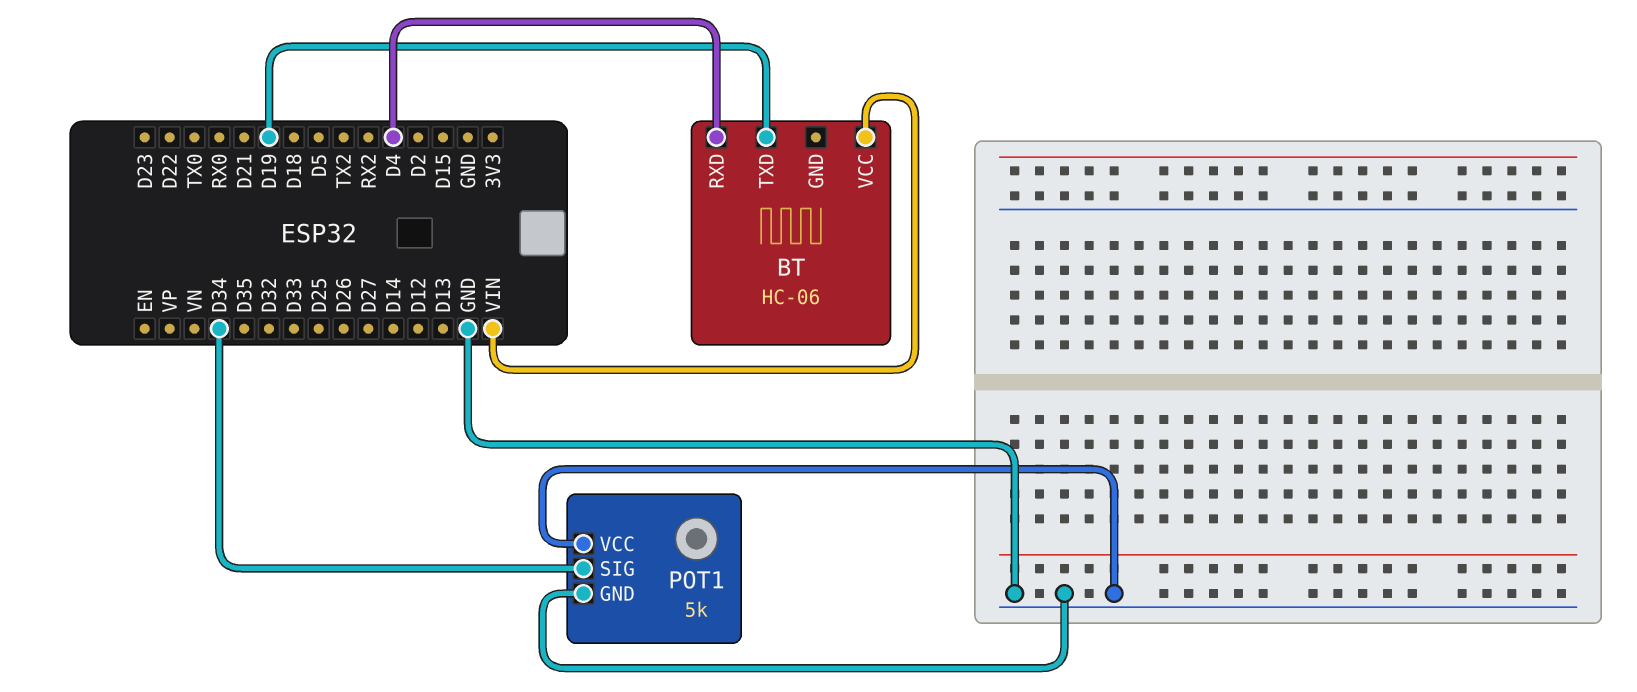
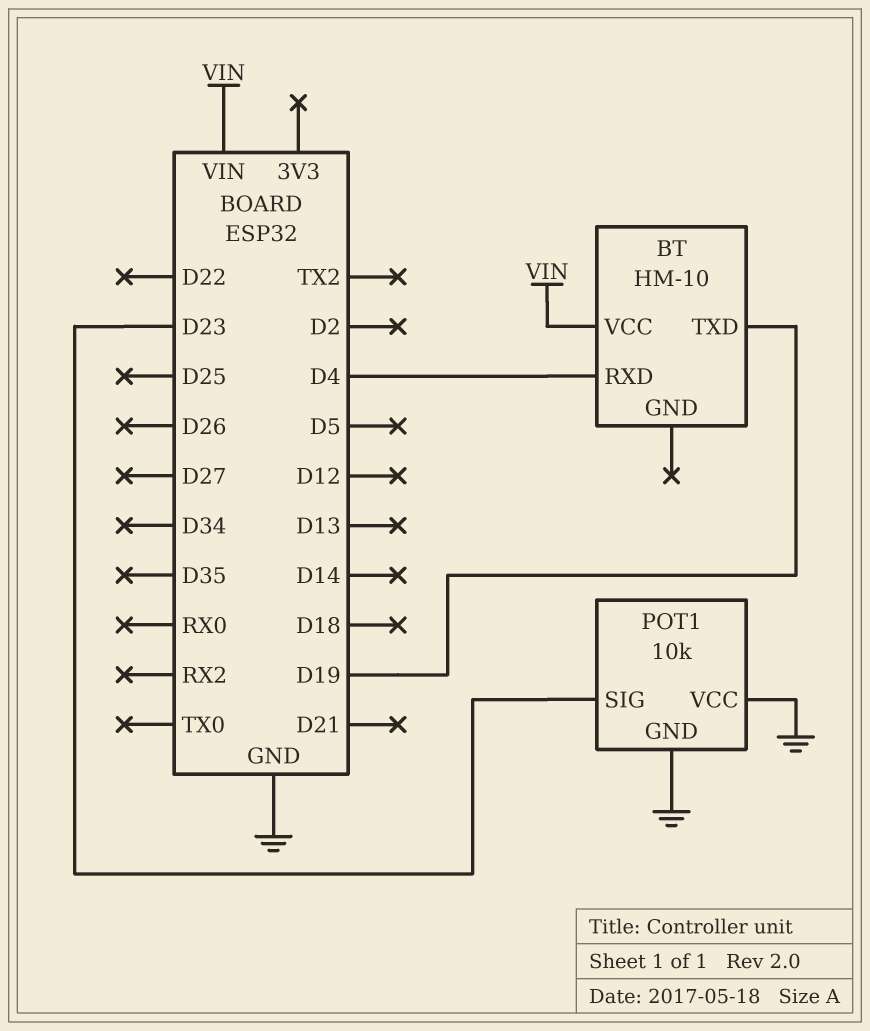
BT: HC-06 -> HM-10
POT1: 5k -> 10k
POT1 pin SIG: D34 -> D23

